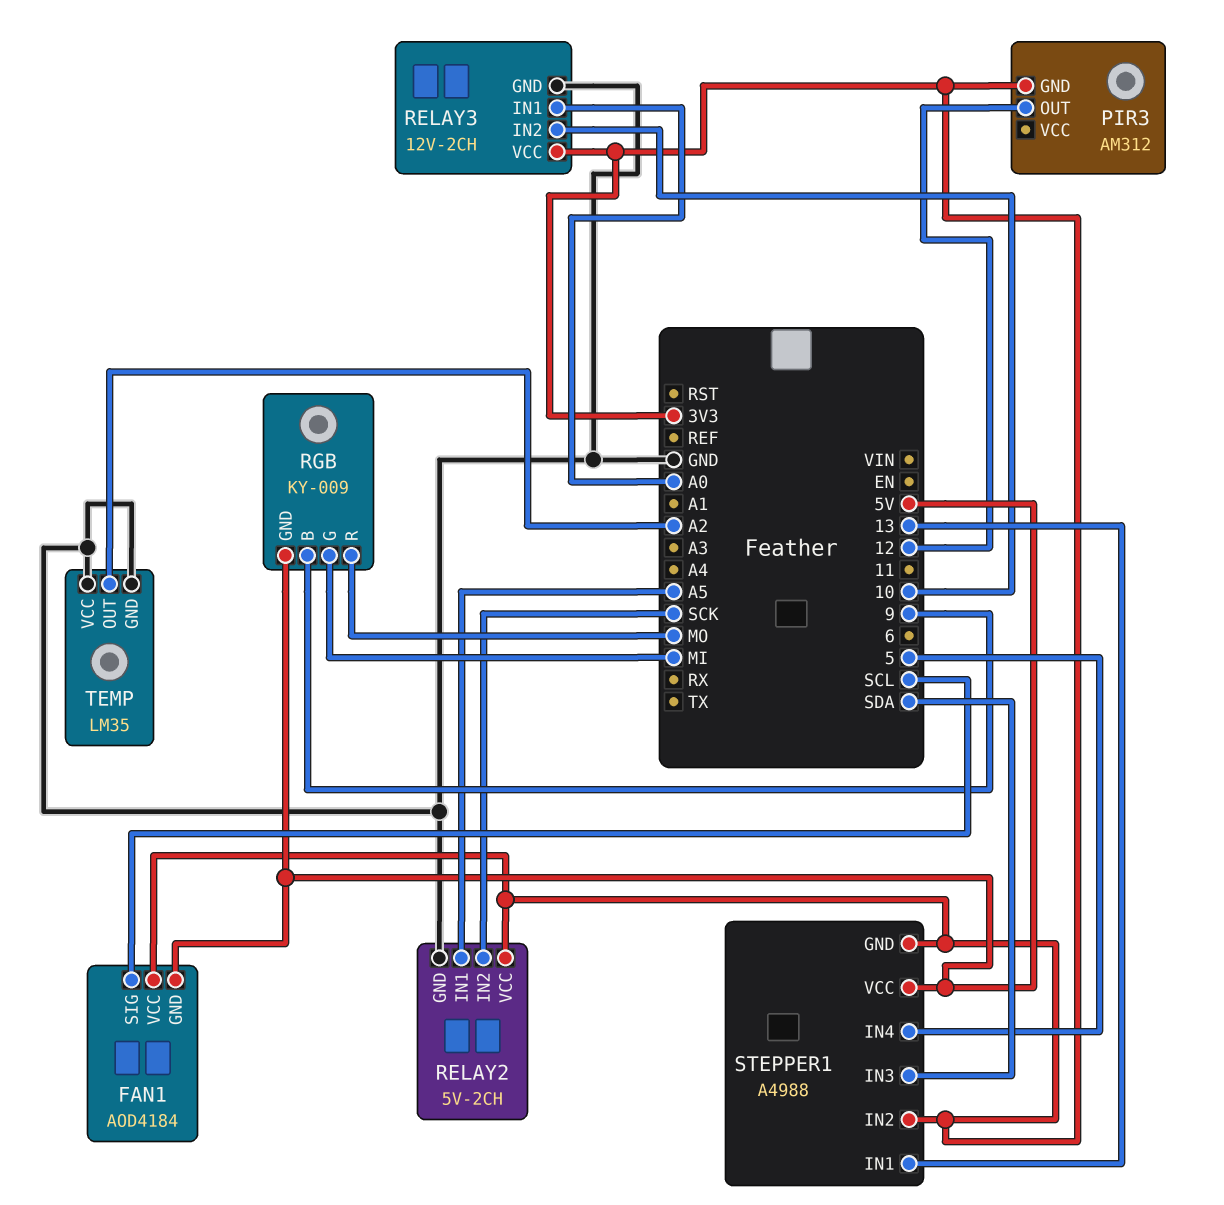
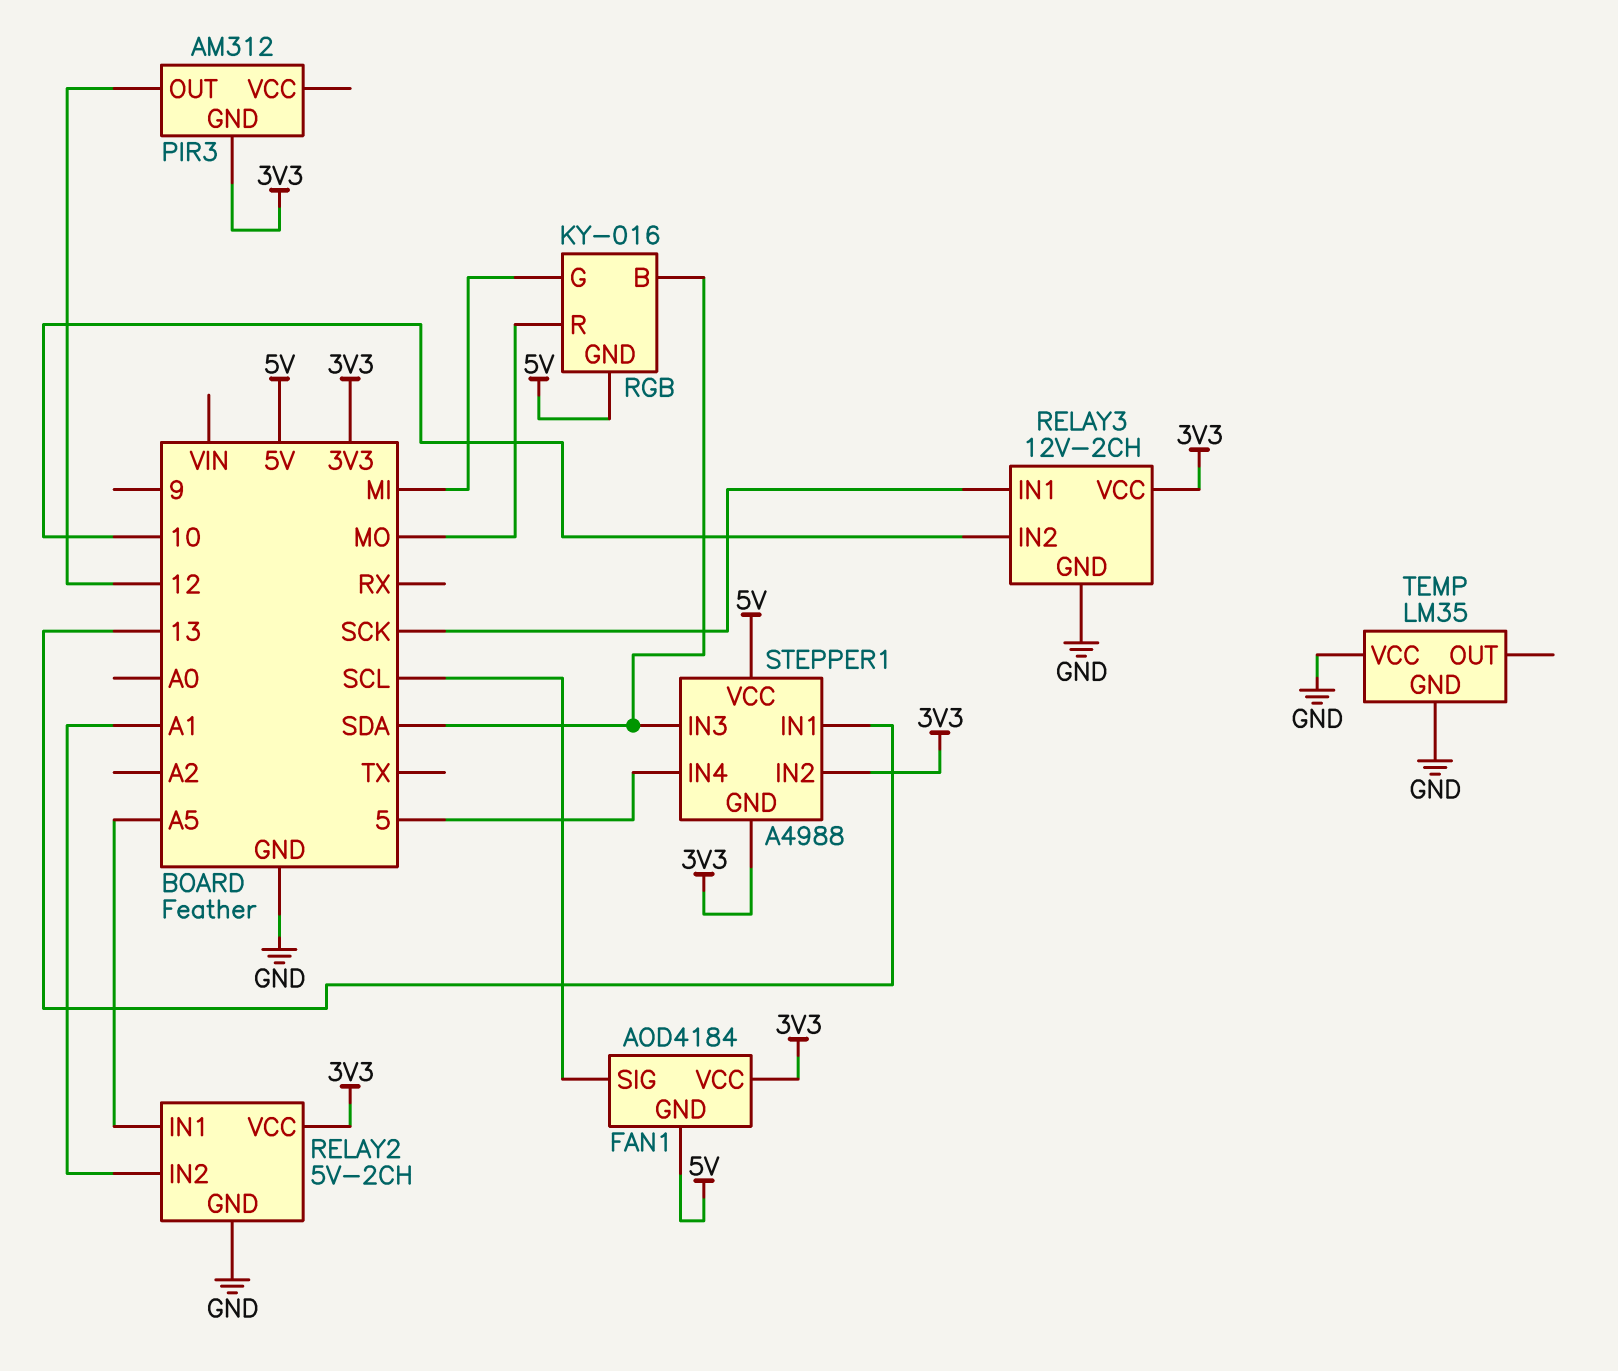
RELAY2 pin IN2: SCK -> A1
RELAY3 pin IN1: A0 -> SCK
RGB: KY-009 -> KY-016
RGB pin B: 9 -> SDA
TEMP pin OUT: A2 -> none

